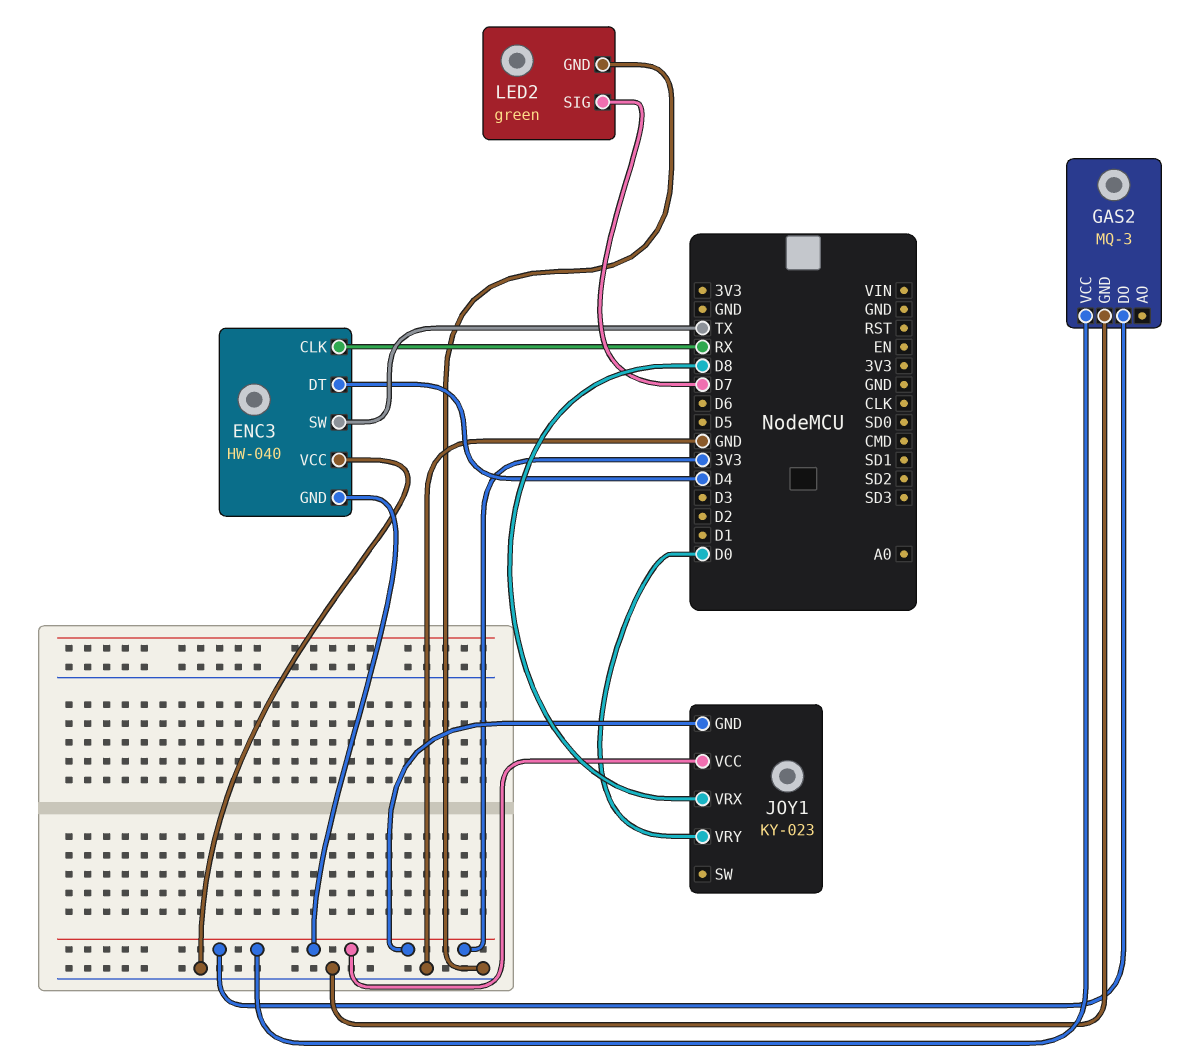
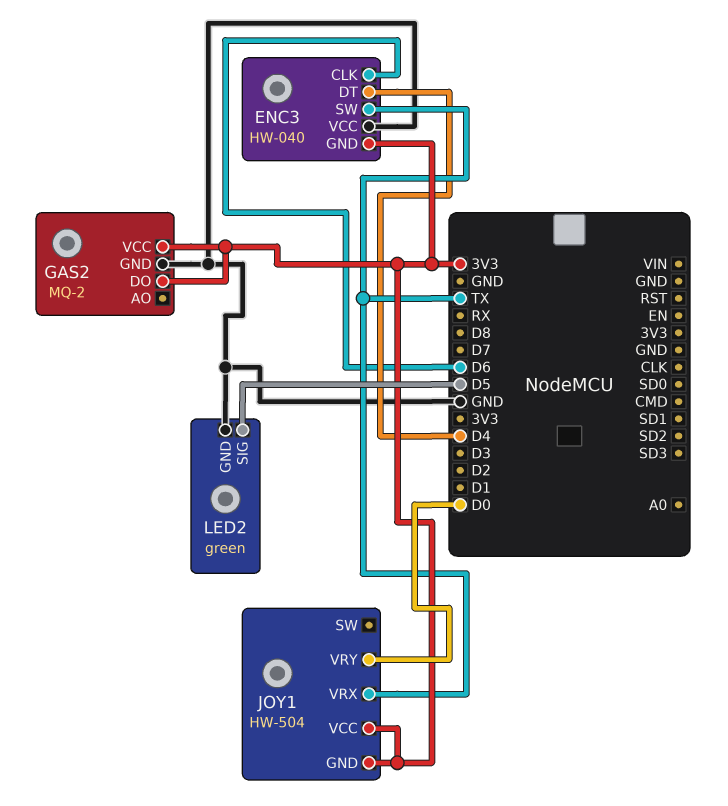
ENC3 pin CLK: RX -> D6
GAS2: MQ-3 -> MQ-2
JOY1: KY-023 -> HW-504
JOY1 pin VRX: D8 -> TX
LED2 pin SIG: D7 -> D5

